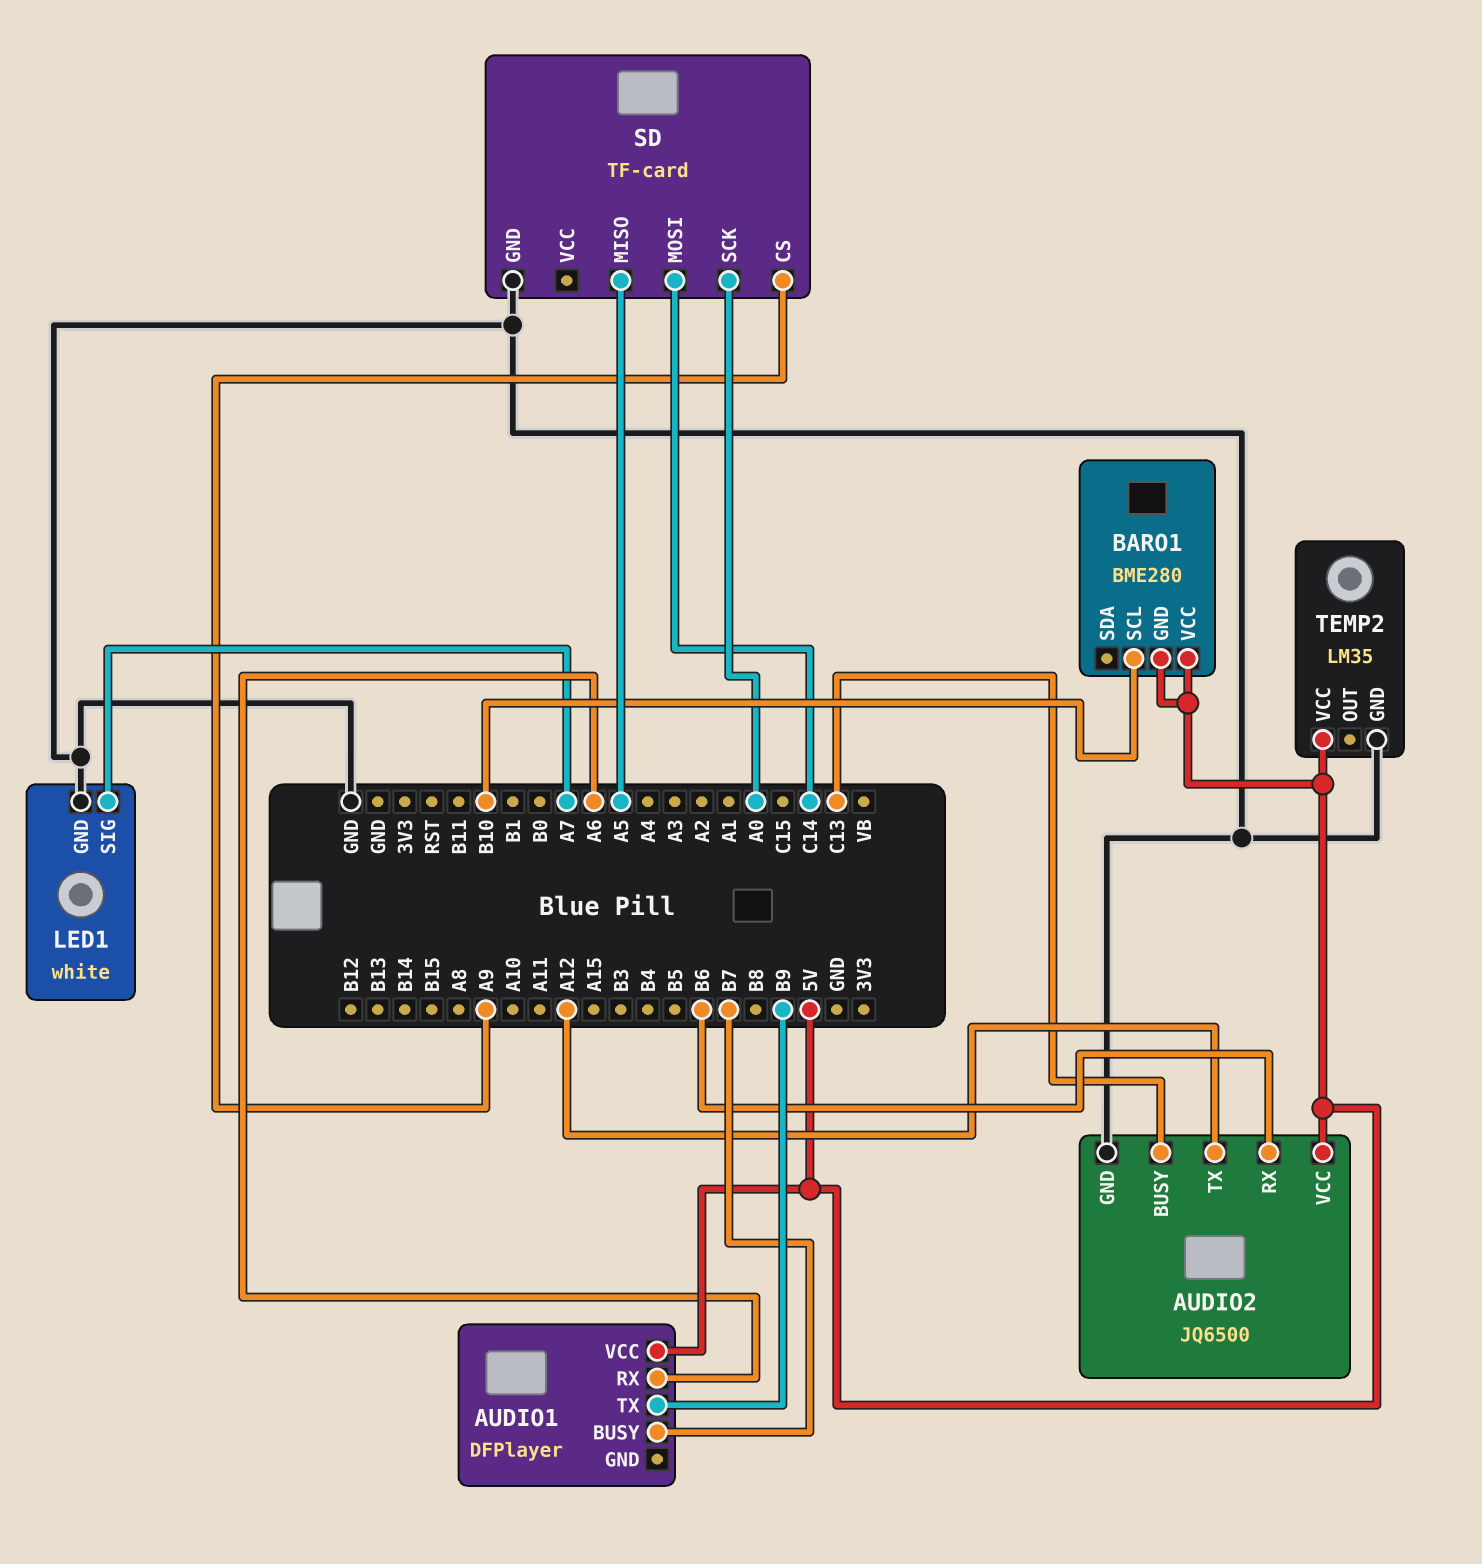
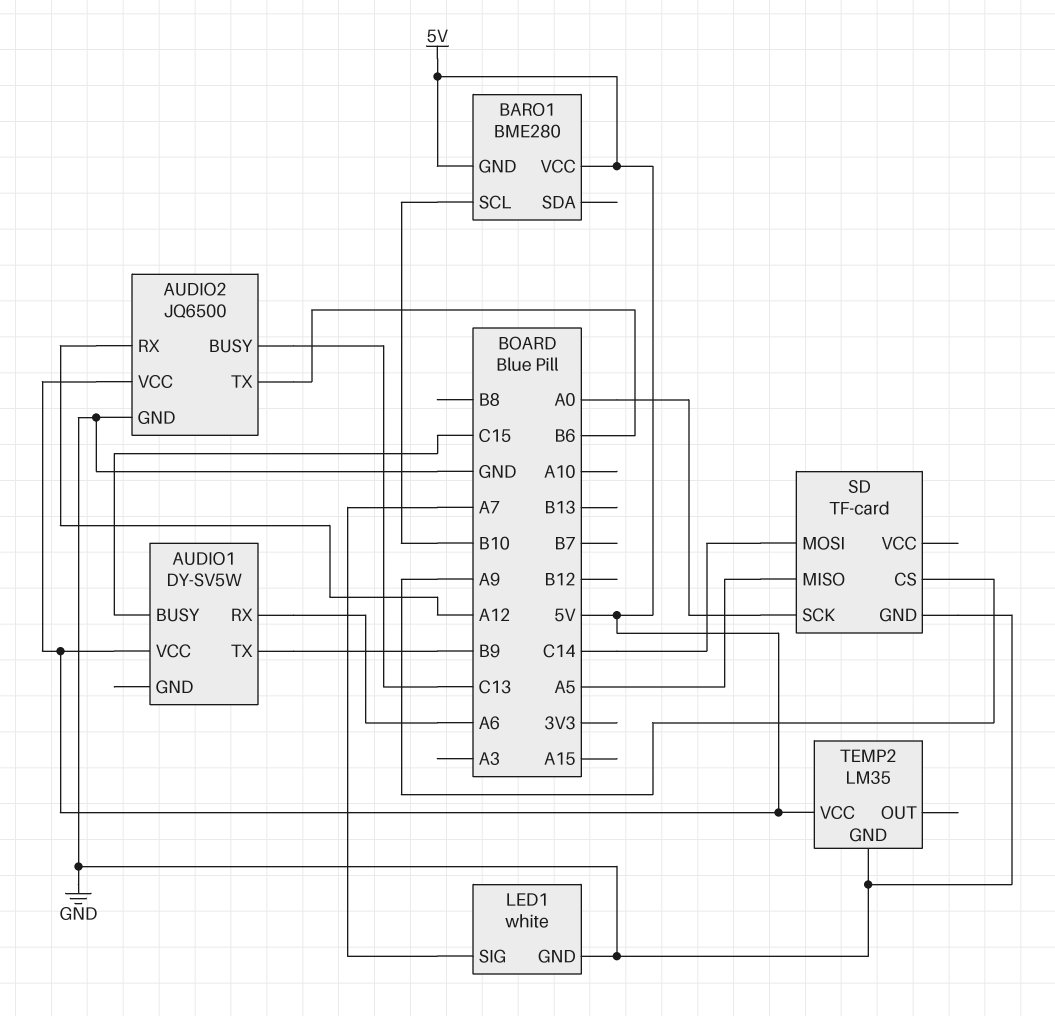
AUDIO1: DFPlayer -> DY-SV5W
AUDIO1 pin BUSY: B7 -> C15
AUDIO2 pin RX: B6 -> A12
AUDIO2 pin TX: A12 -> B6

